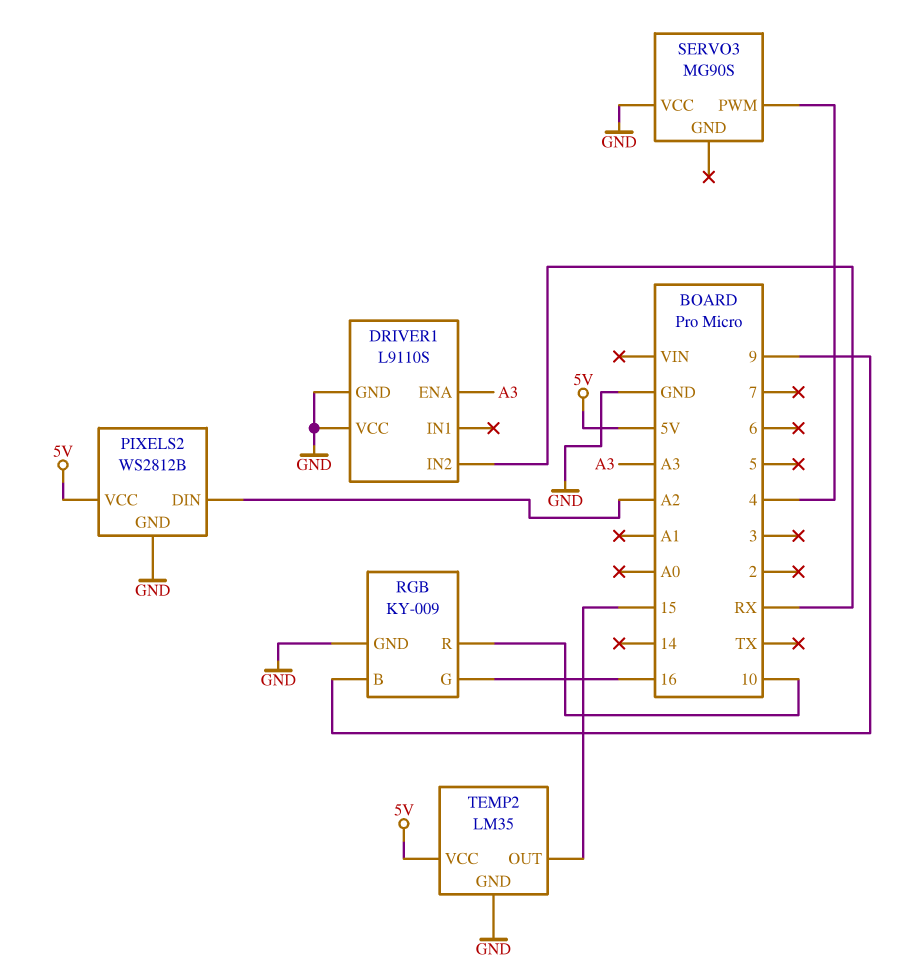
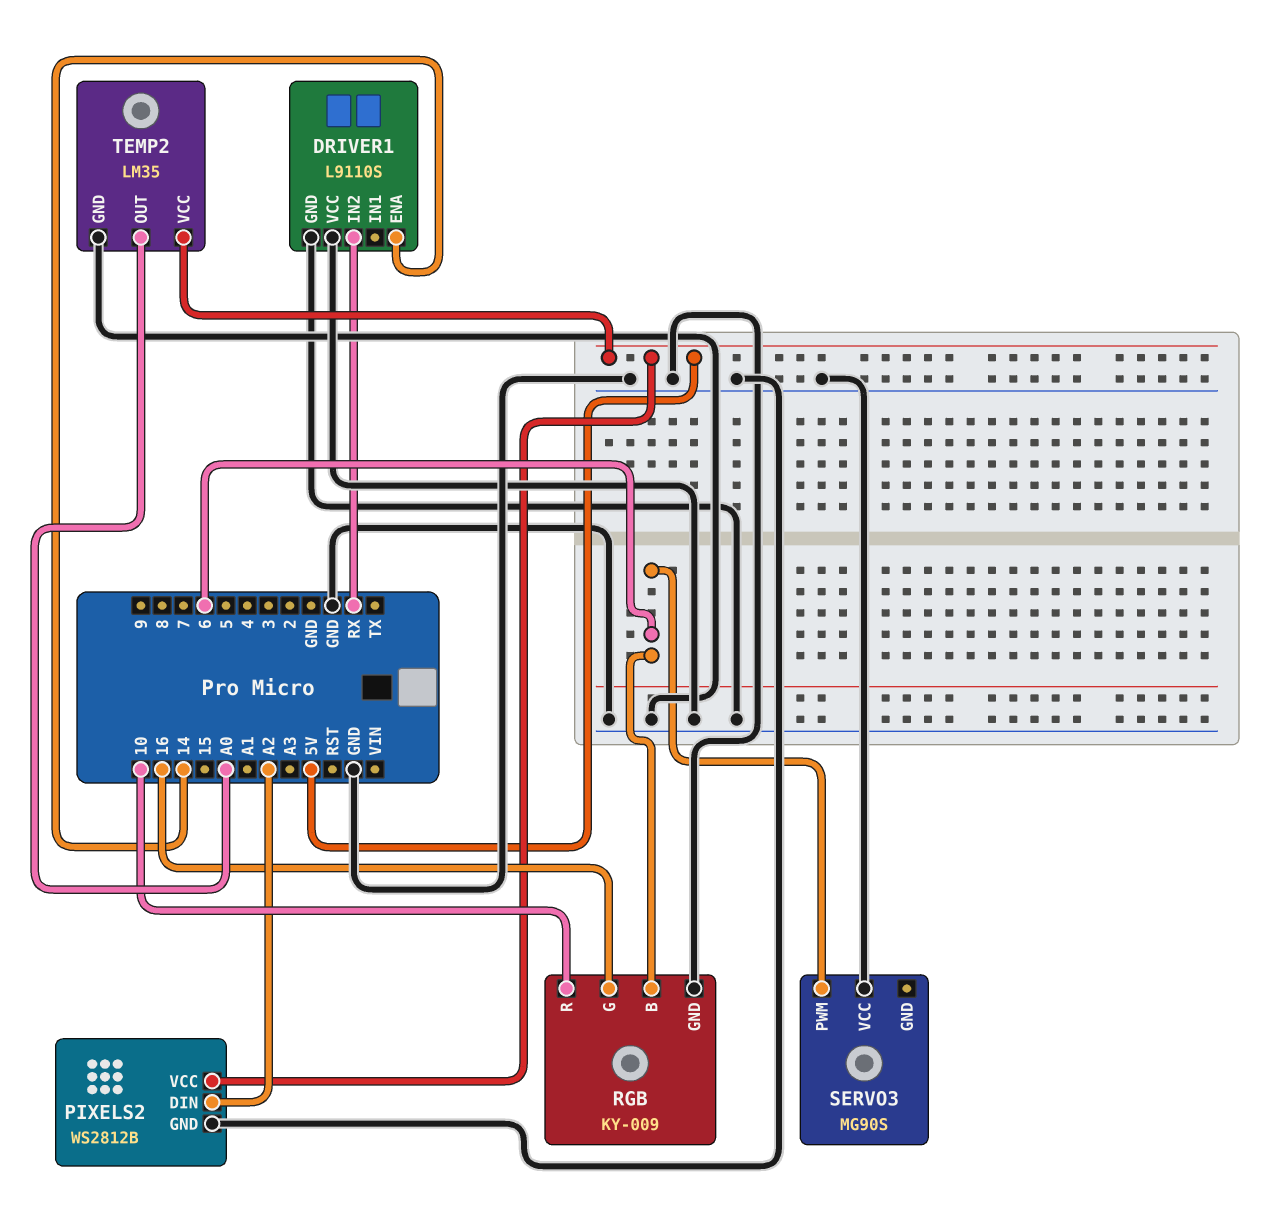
DRIVER1 pin ENA: A3 -> 14
RGB pin B: 9 -> 6
SERVO3 pin PWM: 4 -> 6
TEMP2 pin OUT: 15 -> A0

